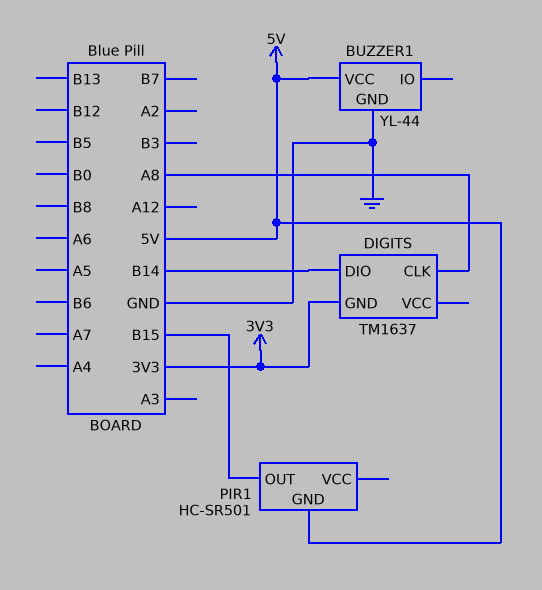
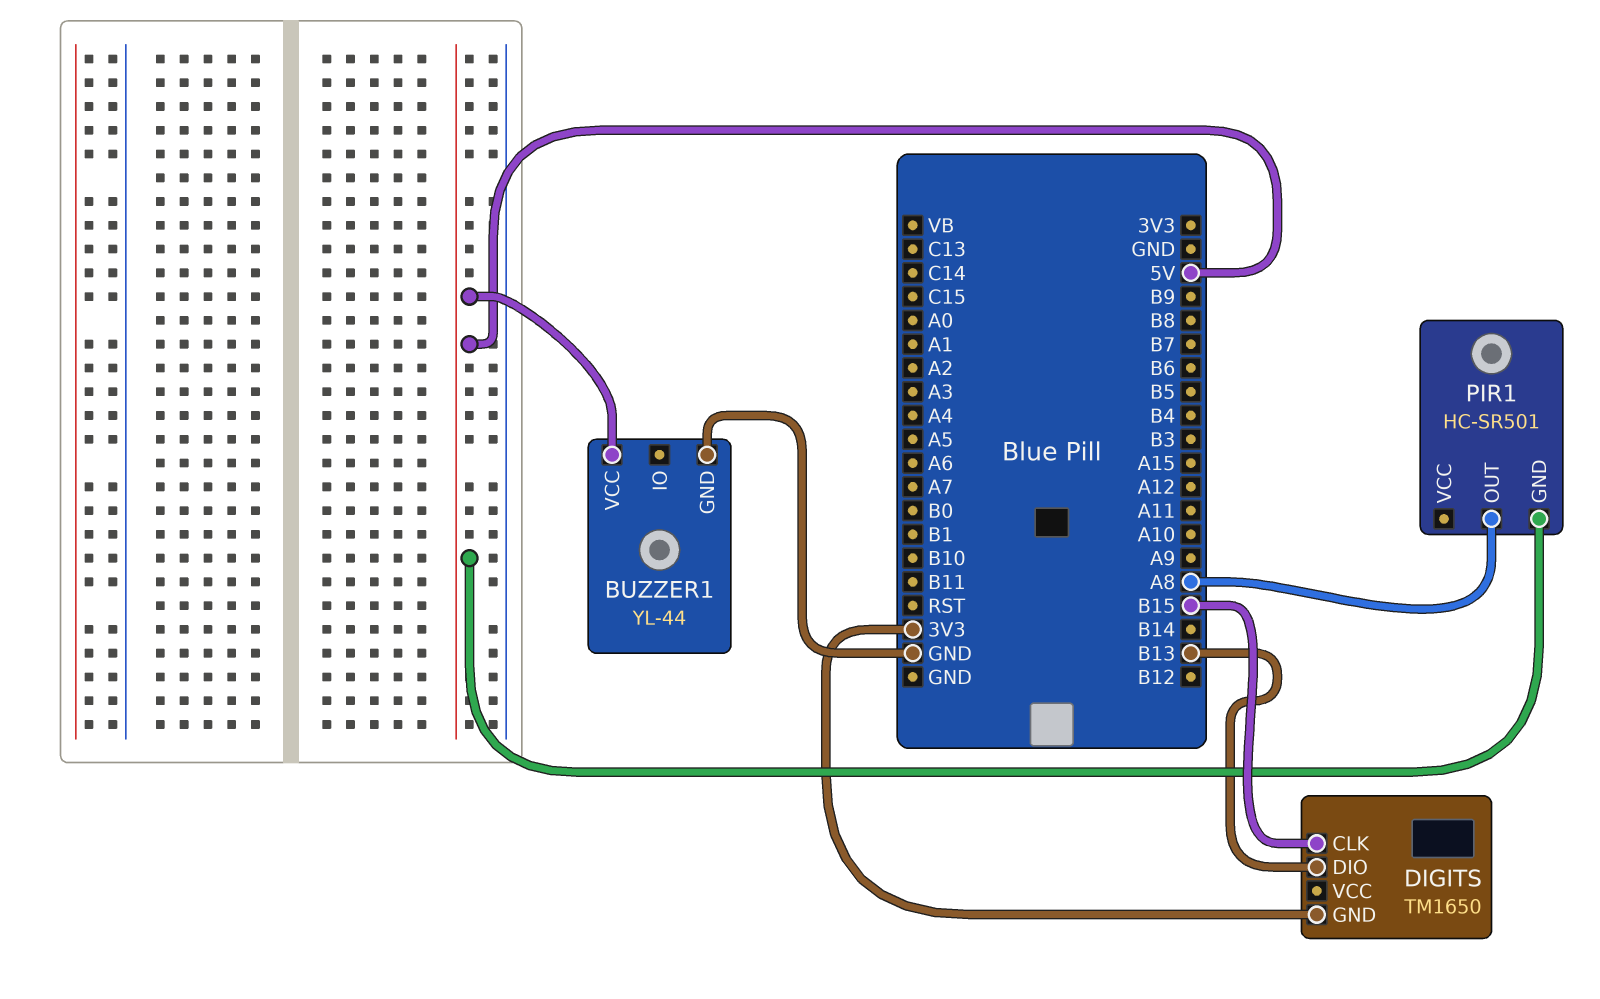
DIGITS: TM1637 -> TM1650
DIGITS pin CLK: A8 -> B15
DIGITS pin DIO: B14 -> B13
PIR1 pin OUT: B15 -> A8

